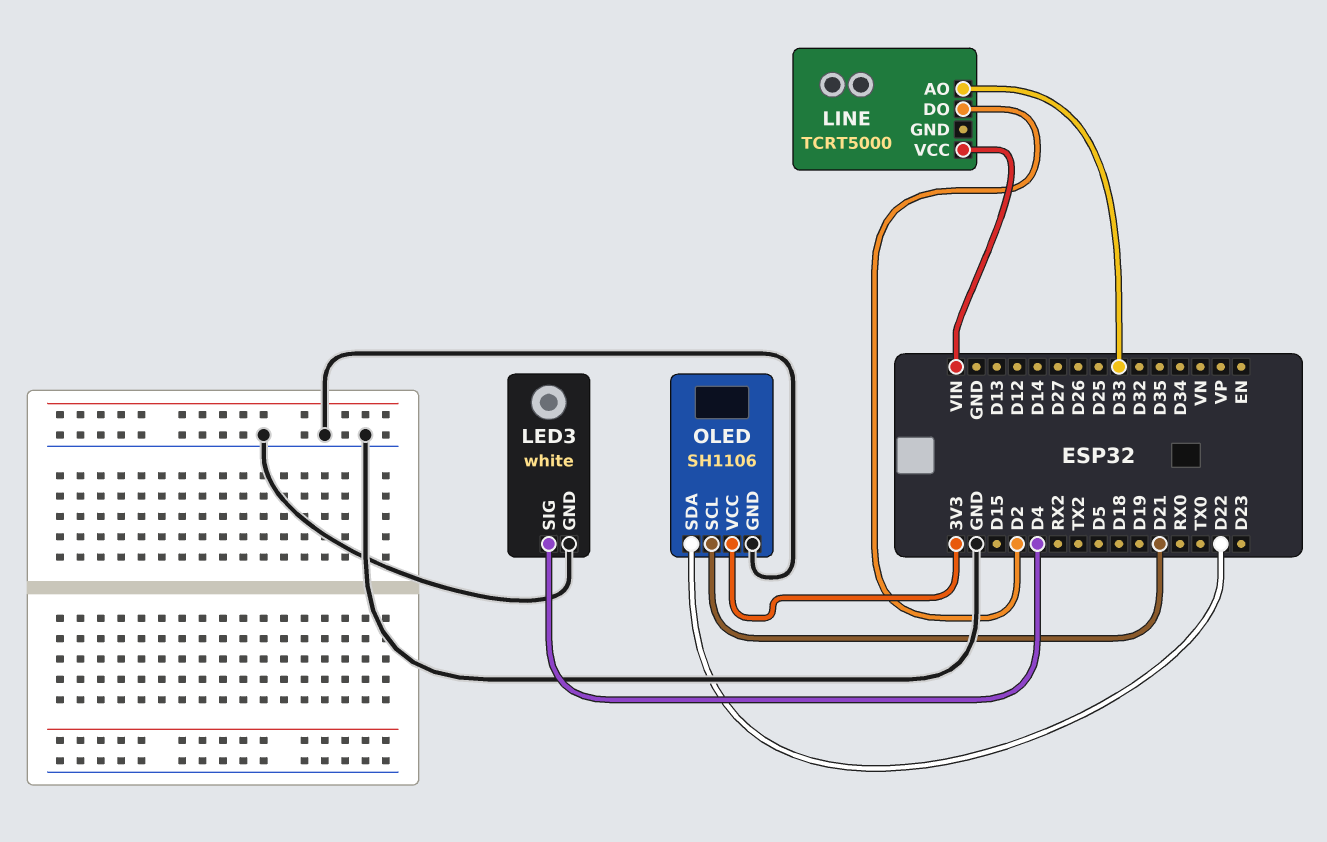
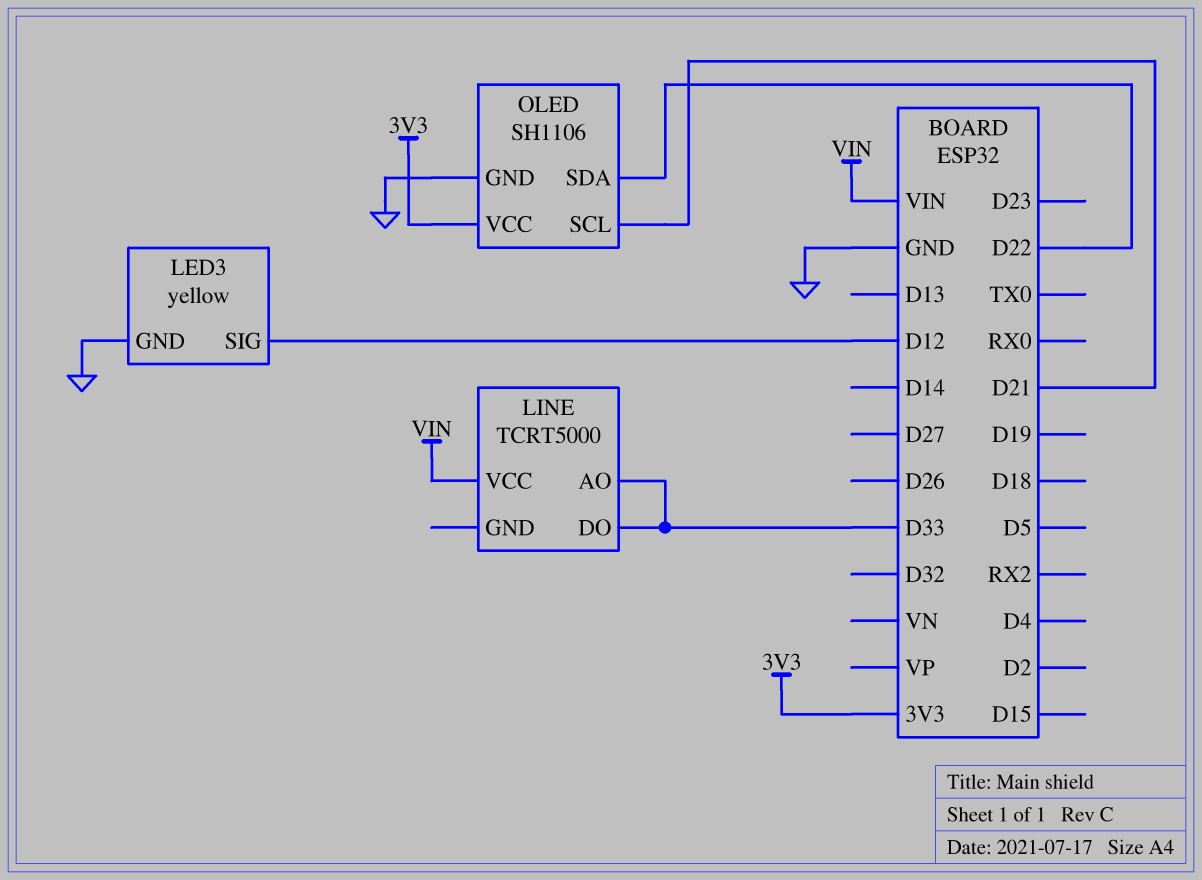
LED3: white -> yellow
LED3 pin SIG: D4 -> D12
LINE pin DO: D2 -> D33

